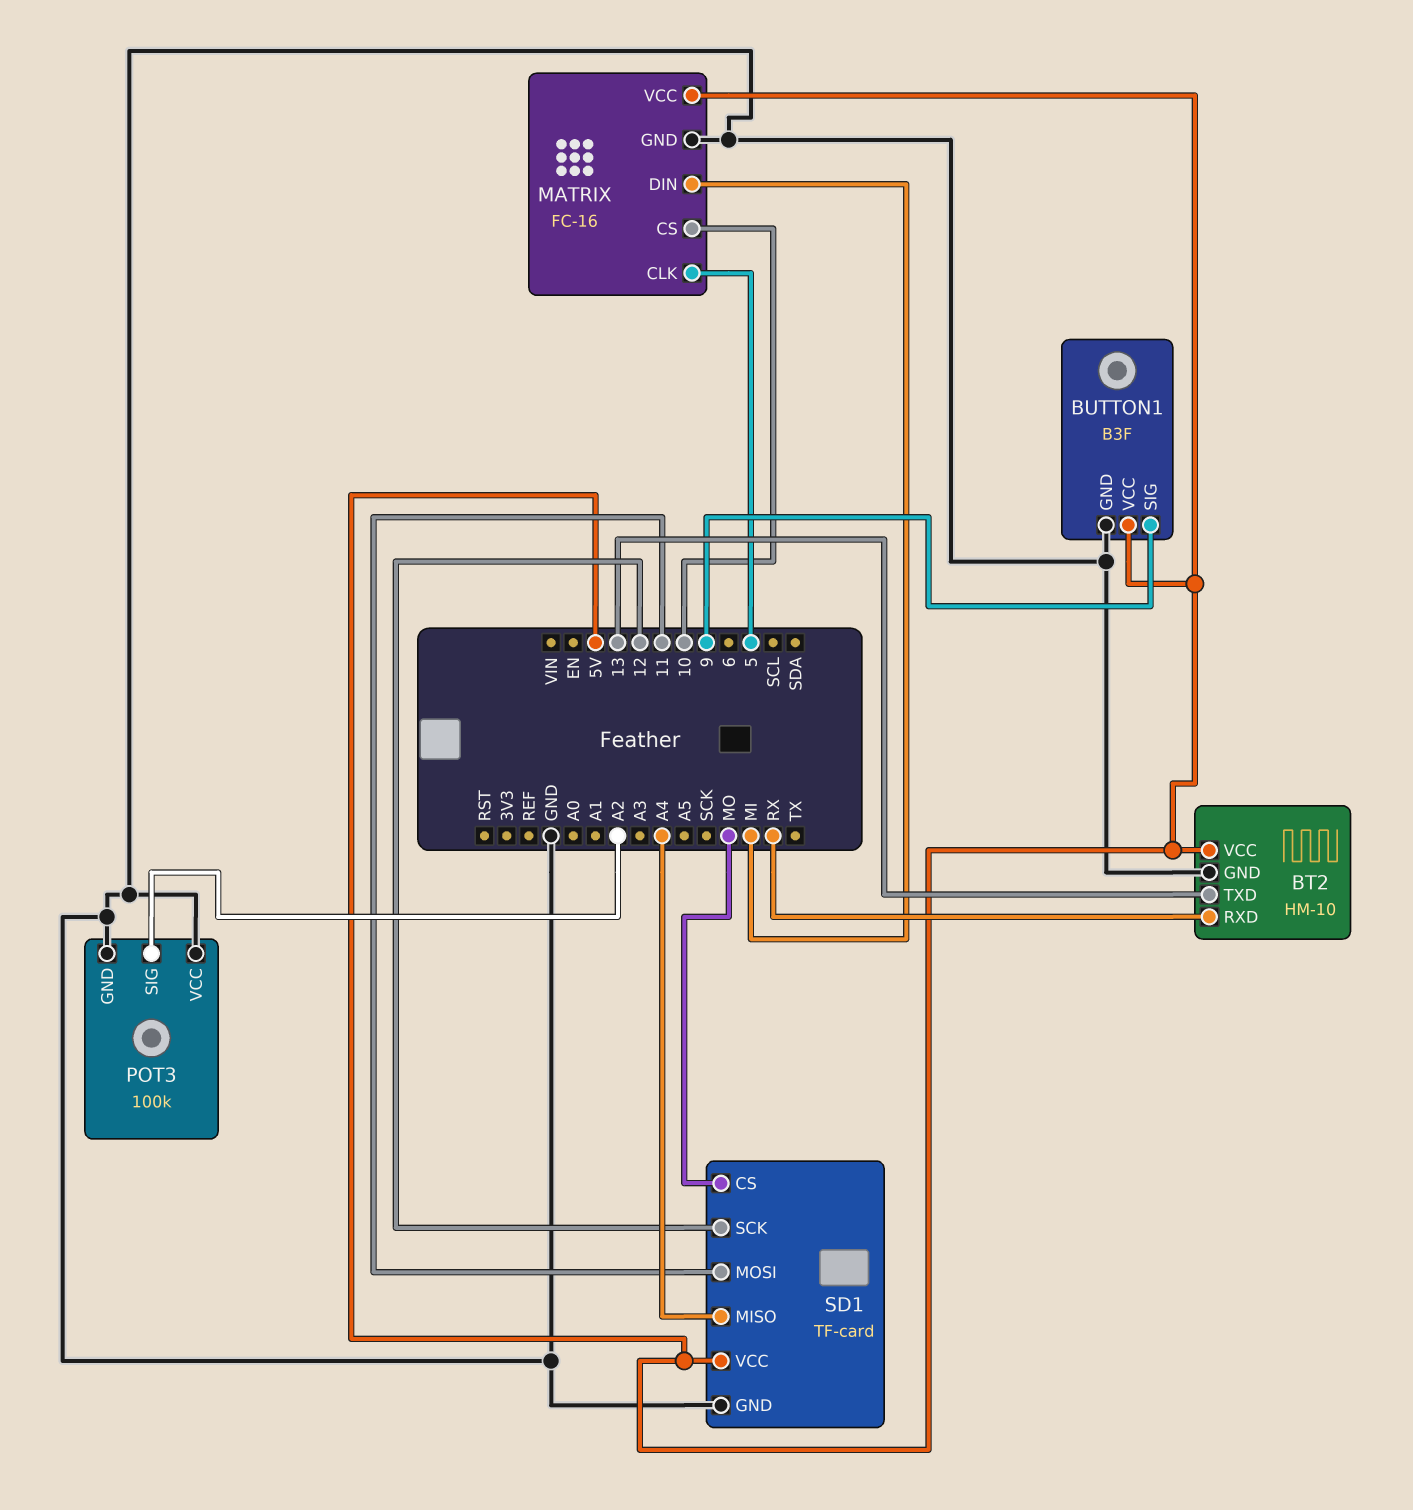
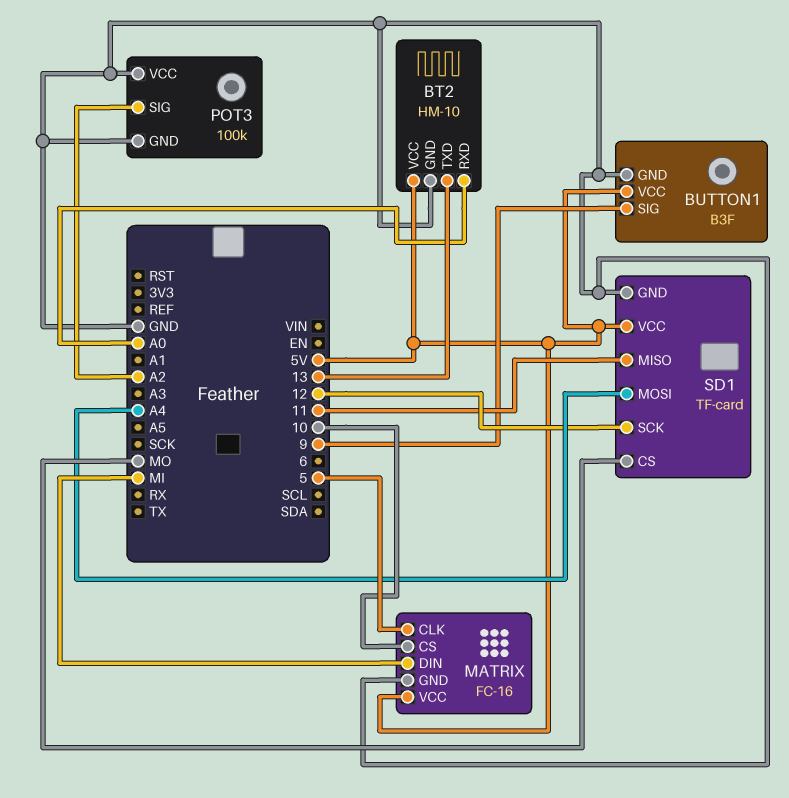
BT2 pin RXD: RX -> A0
SD1 pin MISO: A4 -> 11
SD1 pin MOSI: 11 -> A4

